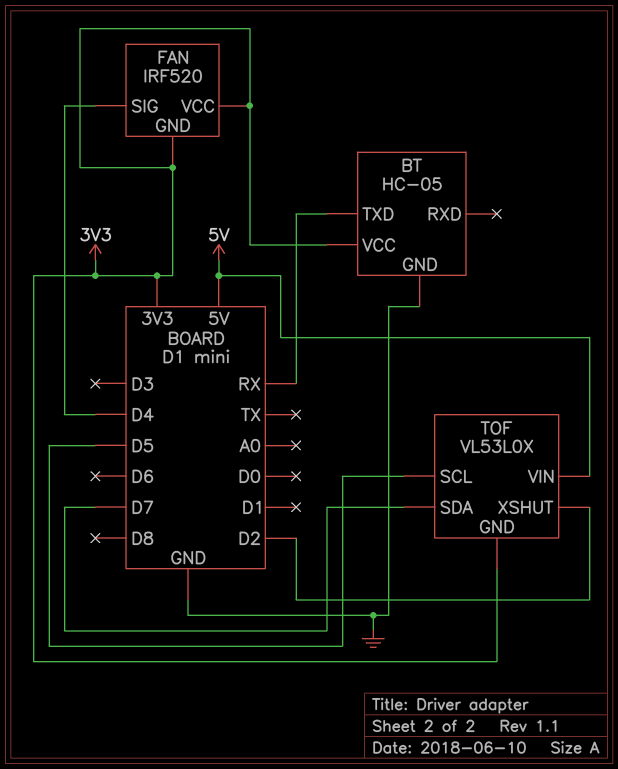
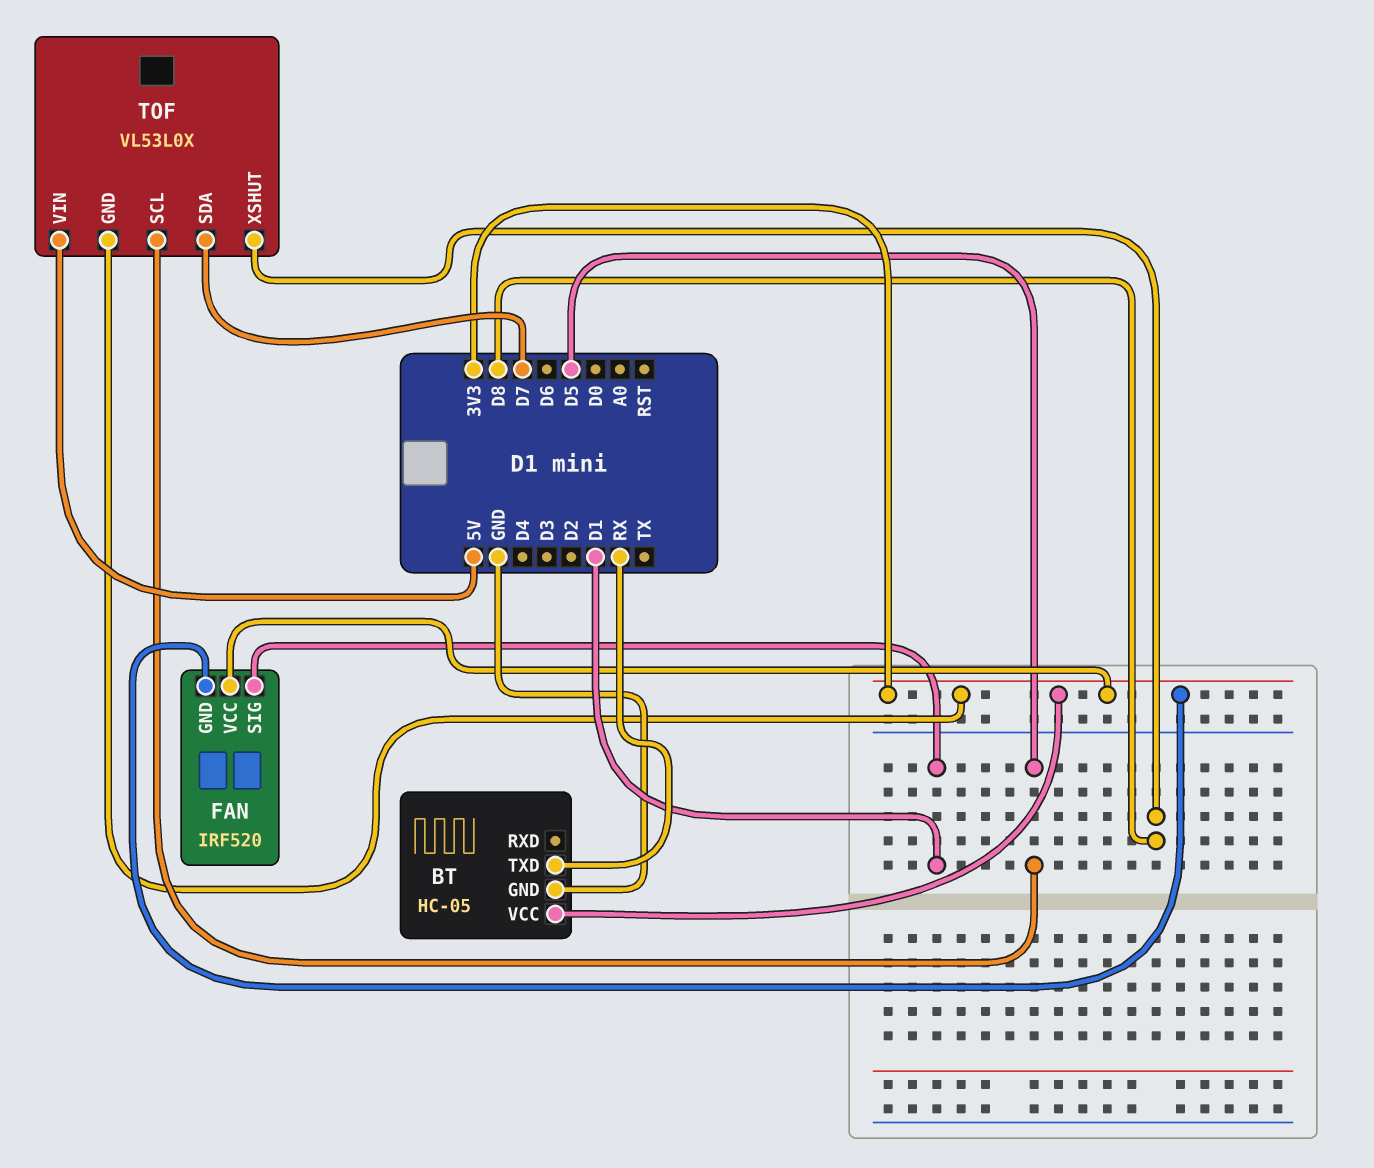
FAN pin SIG: D4 -> D1
TOF pin XSHUT: D2 -> D8

